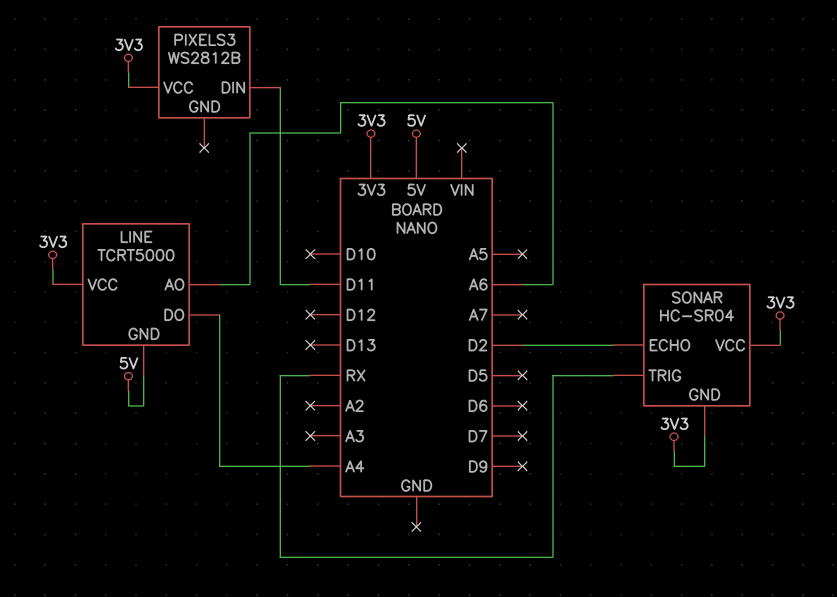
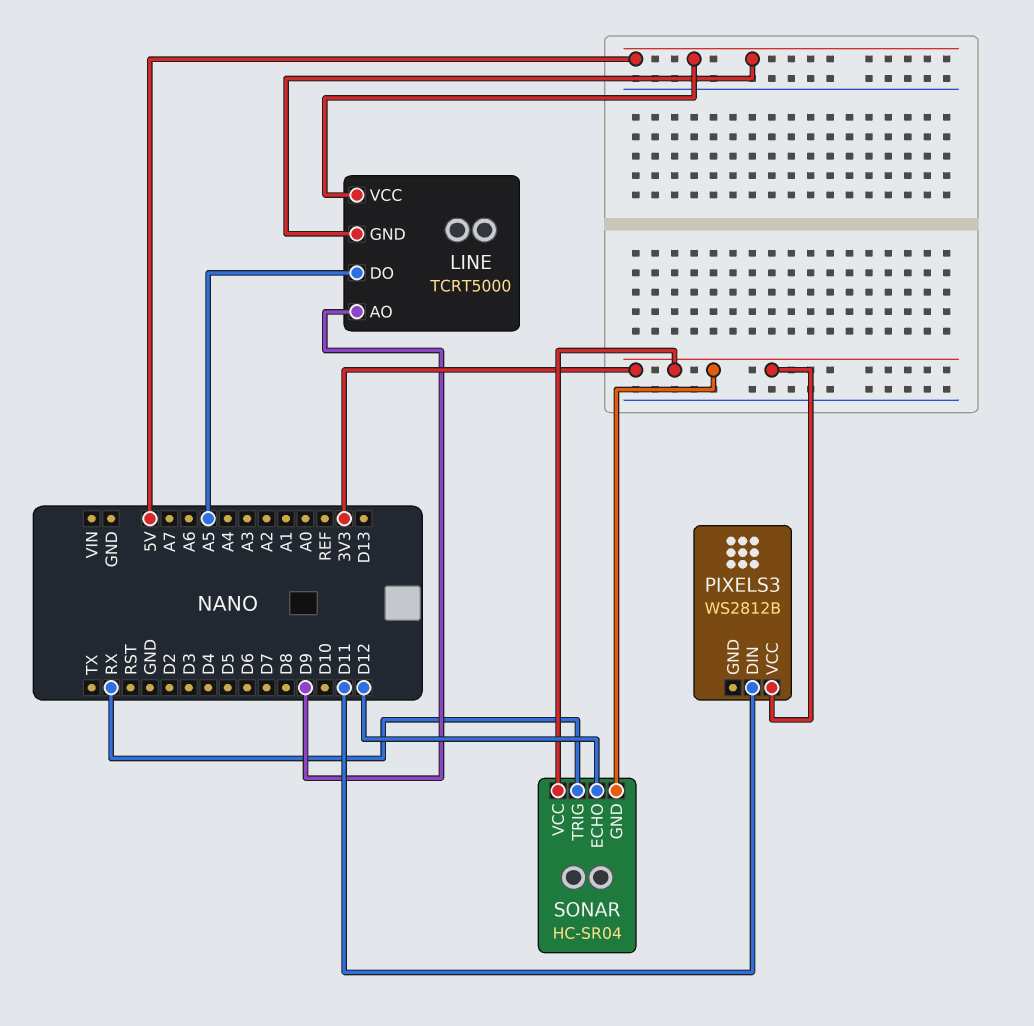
LINE pin AO: A6 -> D9
LINE pin DO: A4 -> A5
LINE pin VCC: 3V3 -> 5V
SONAR pin ECHO: D2 -> D12

